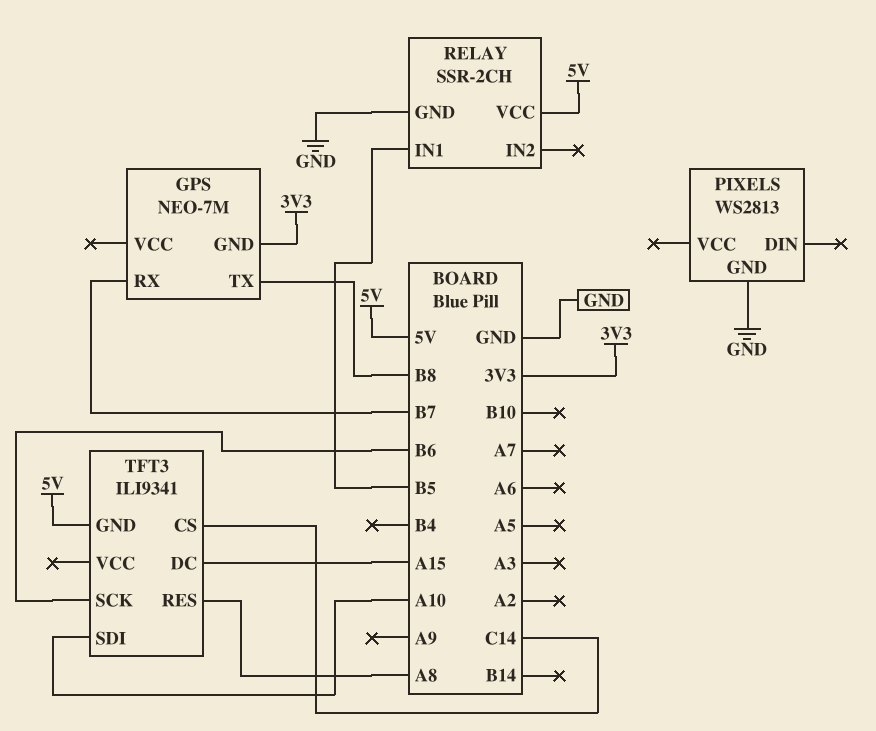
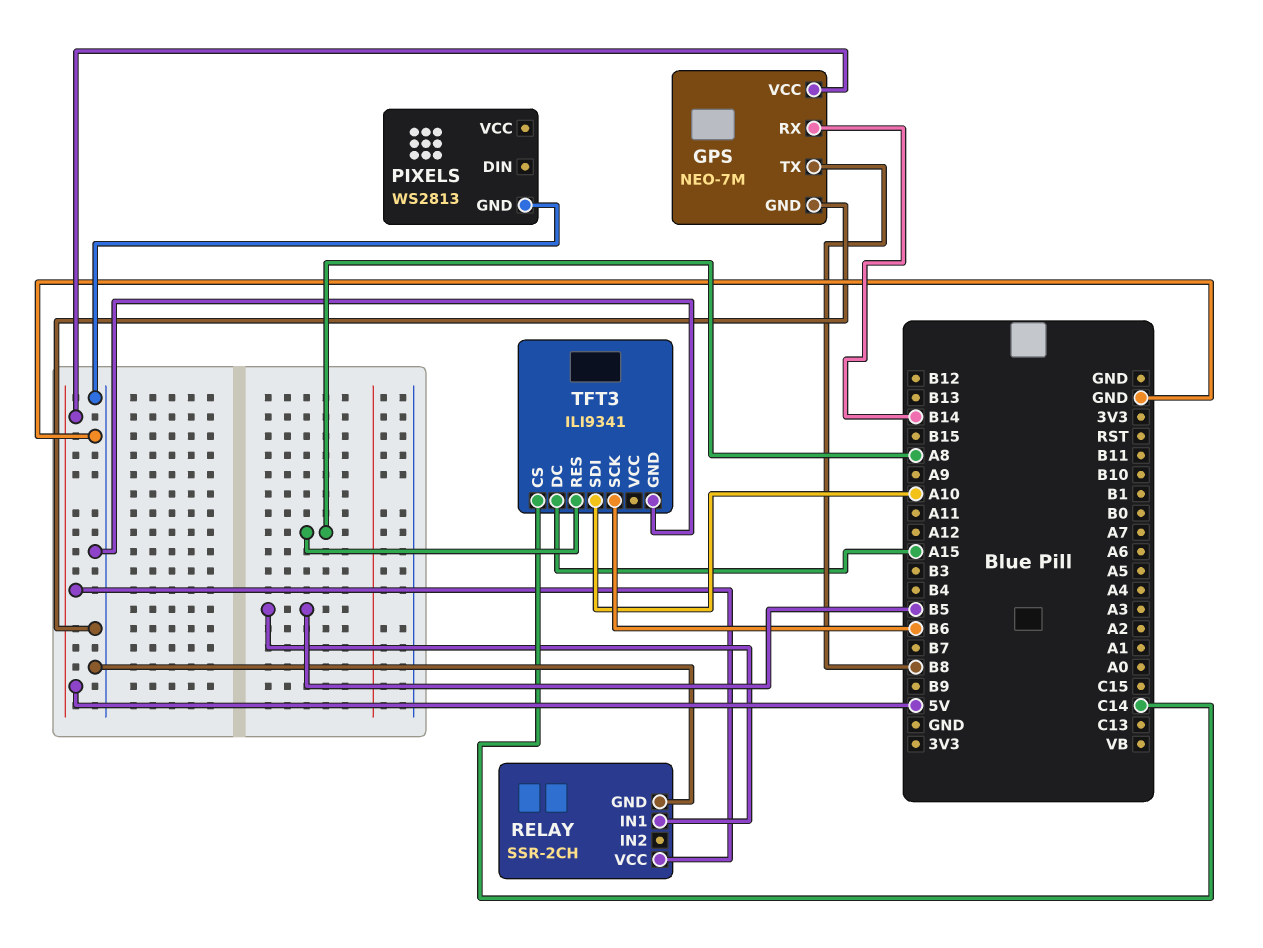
GPS pin GND: 3V3 -> GND
GPS pin RX: B7 -> B14
GPS pin VCC: none -> 5V
TFT3 pin GND: 5V -> GND

